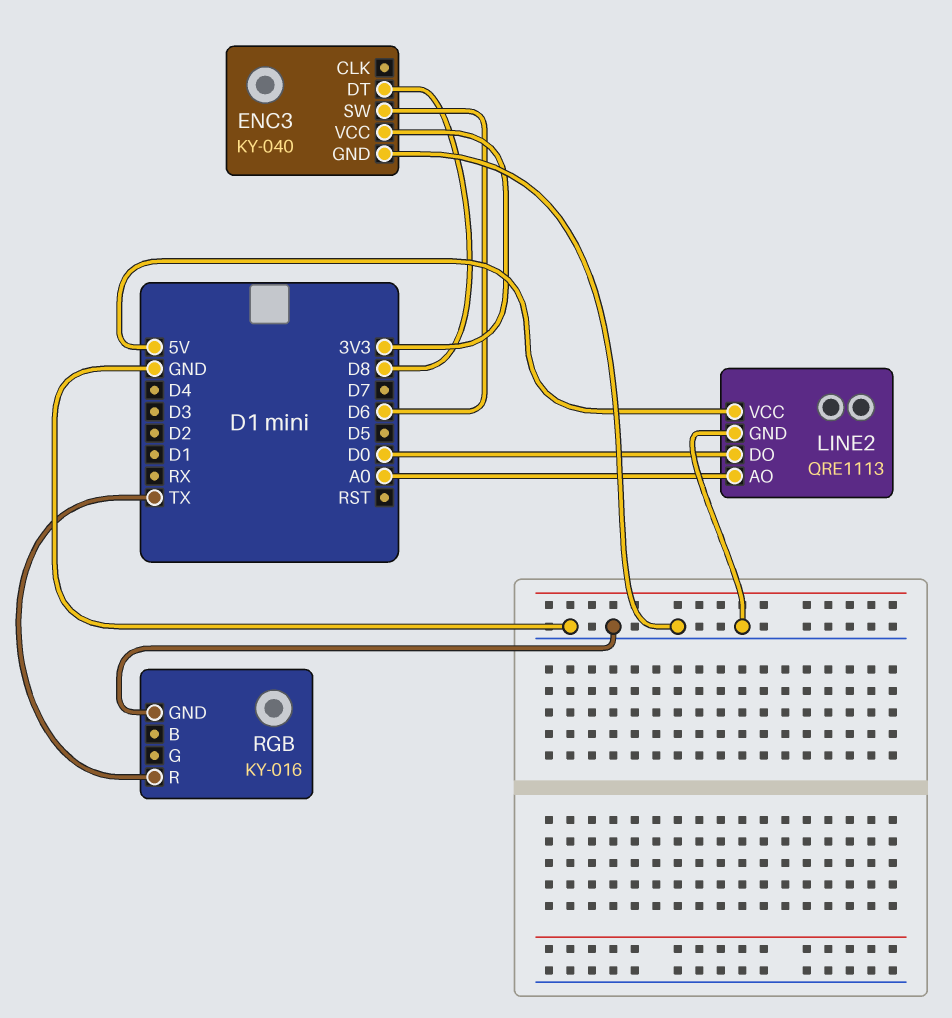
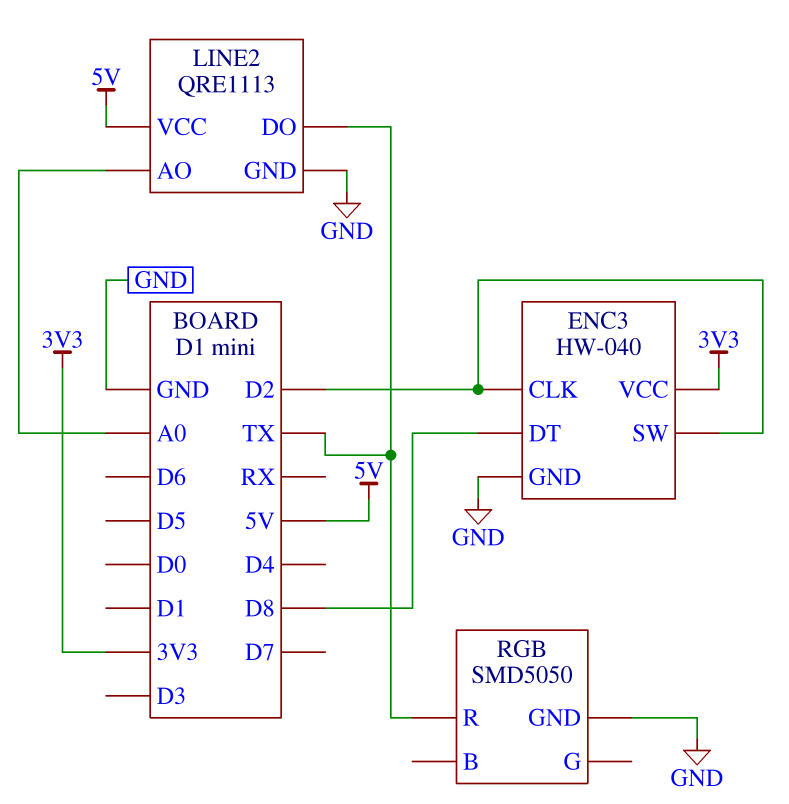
ENC3: KY-040 -> HW-040
ENC3 pin CLK: none -> D2
ENC3 pin SW: D6 -> D2
LINE2 pin DO: D0 -> TX
RGB: KY-016 -> SMD5050

